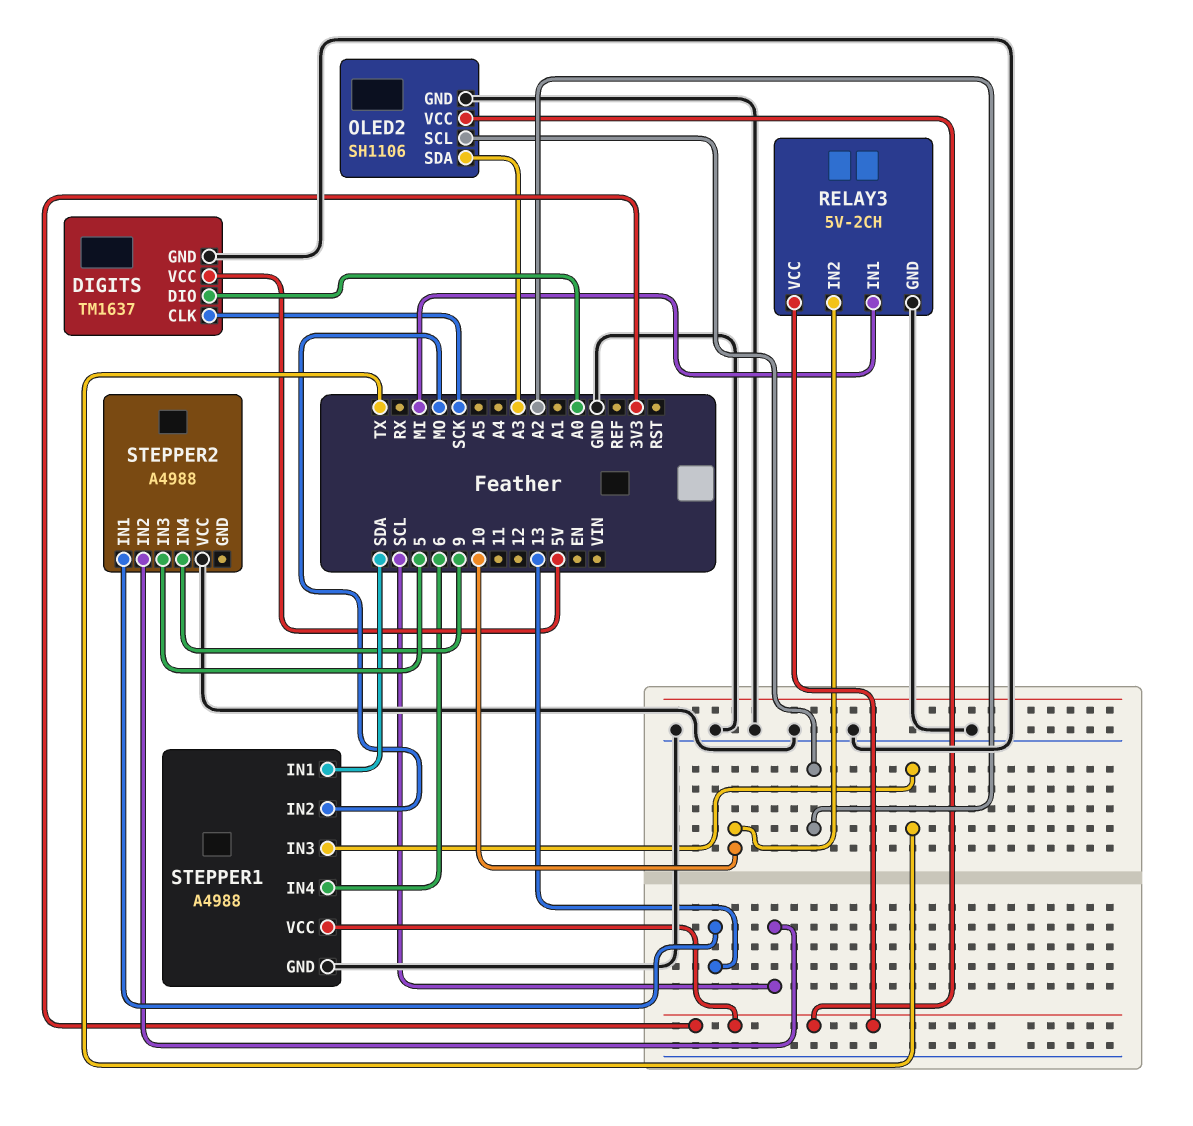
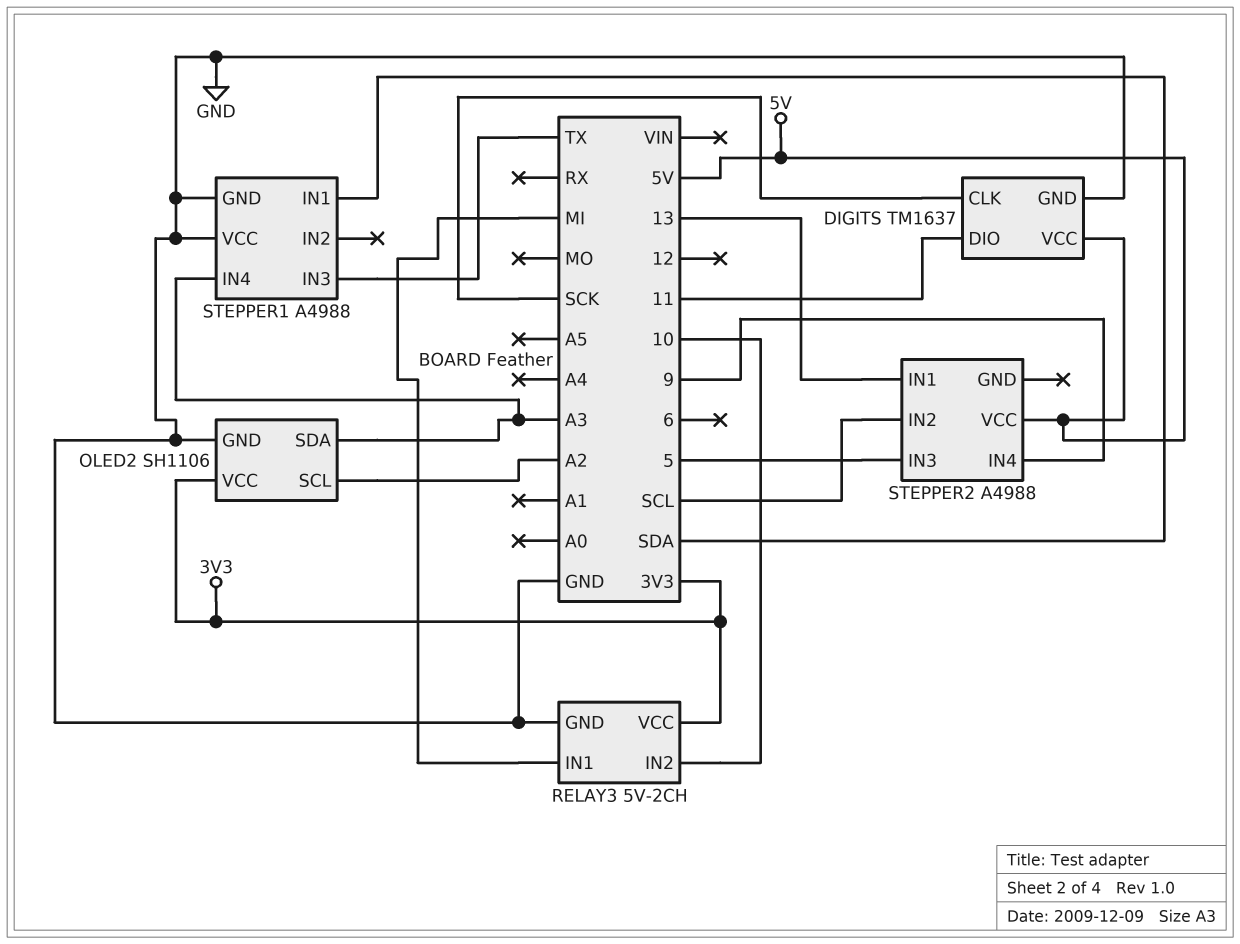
DIGITS pin DIO: A0 -> 11
STEPPER1 pin IN2: MO -> none
STEPPER1 pin IN4: 6 -> A3
STEPPER1 pin VCC: 3V3 -> GND
STEPPER2 pin VCC: GND -> 5V

